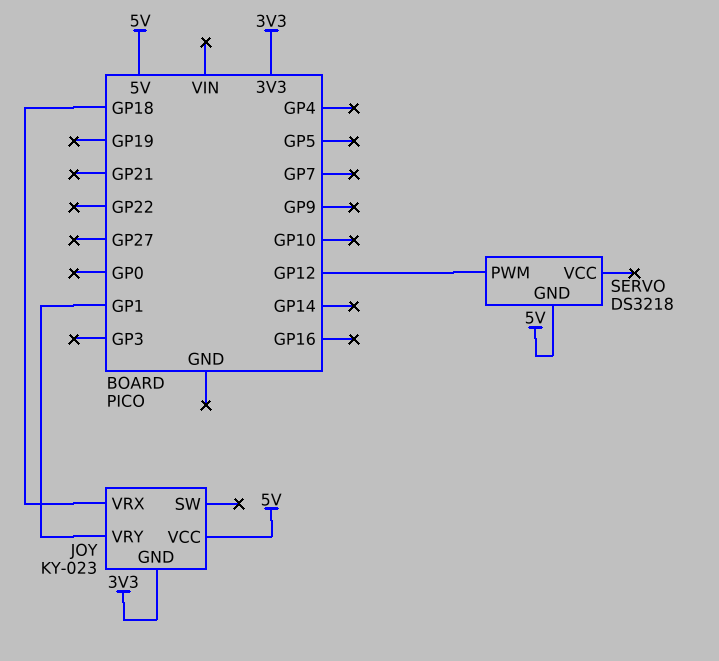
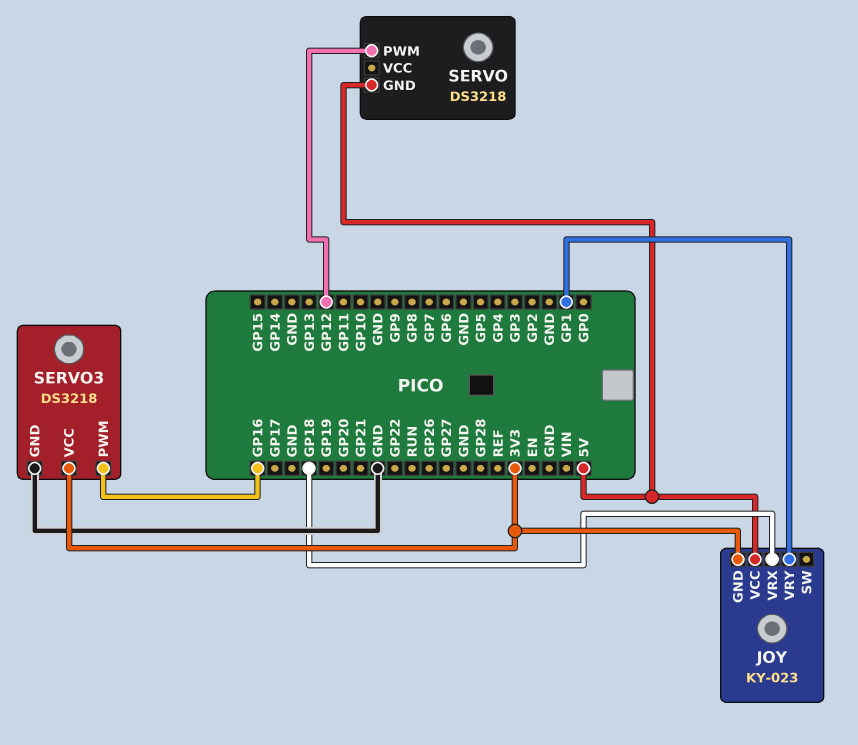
SERVO3: none -> DS3218
SERVO3 pin GND: none -> GND
SERVO3 pin PWM: none -> GP16
SERVO3 pin VCC: none -> 3V3

